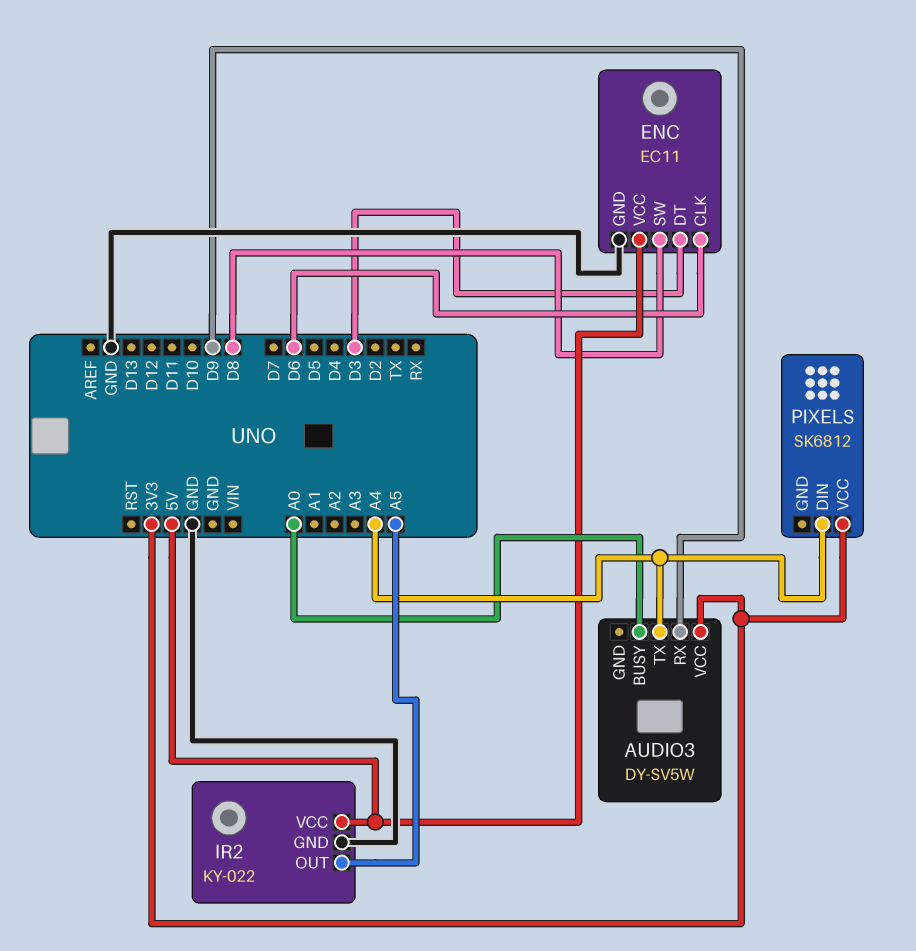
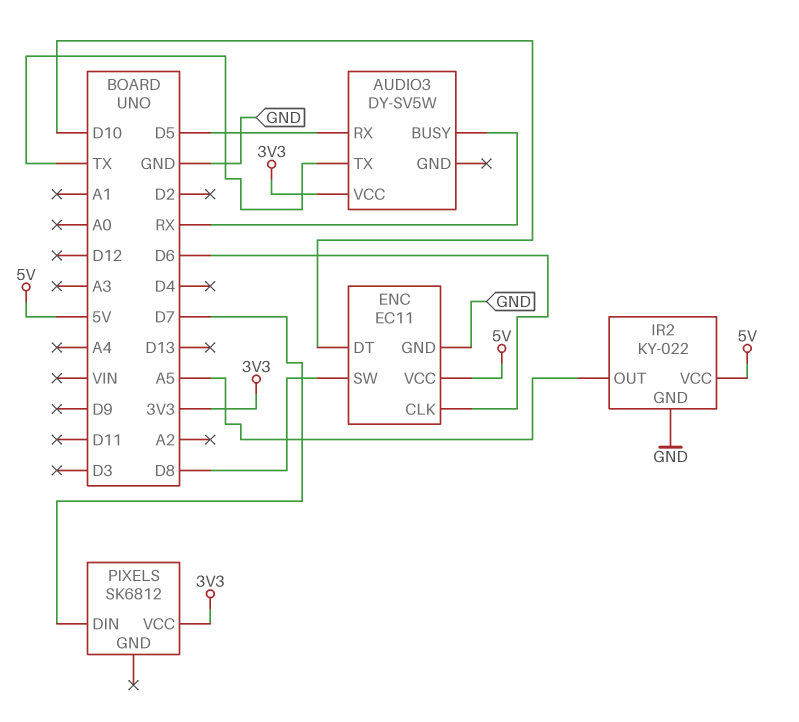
AUDIO3 pin BUSY: A0 -> RX
AUDIO3 pin RX: D9 -> D5
AUDIO3 pin TX: A4 -> TX
ENC pin DT: D3 -> D10
PIXELS pin DIN: A4 -> D7

